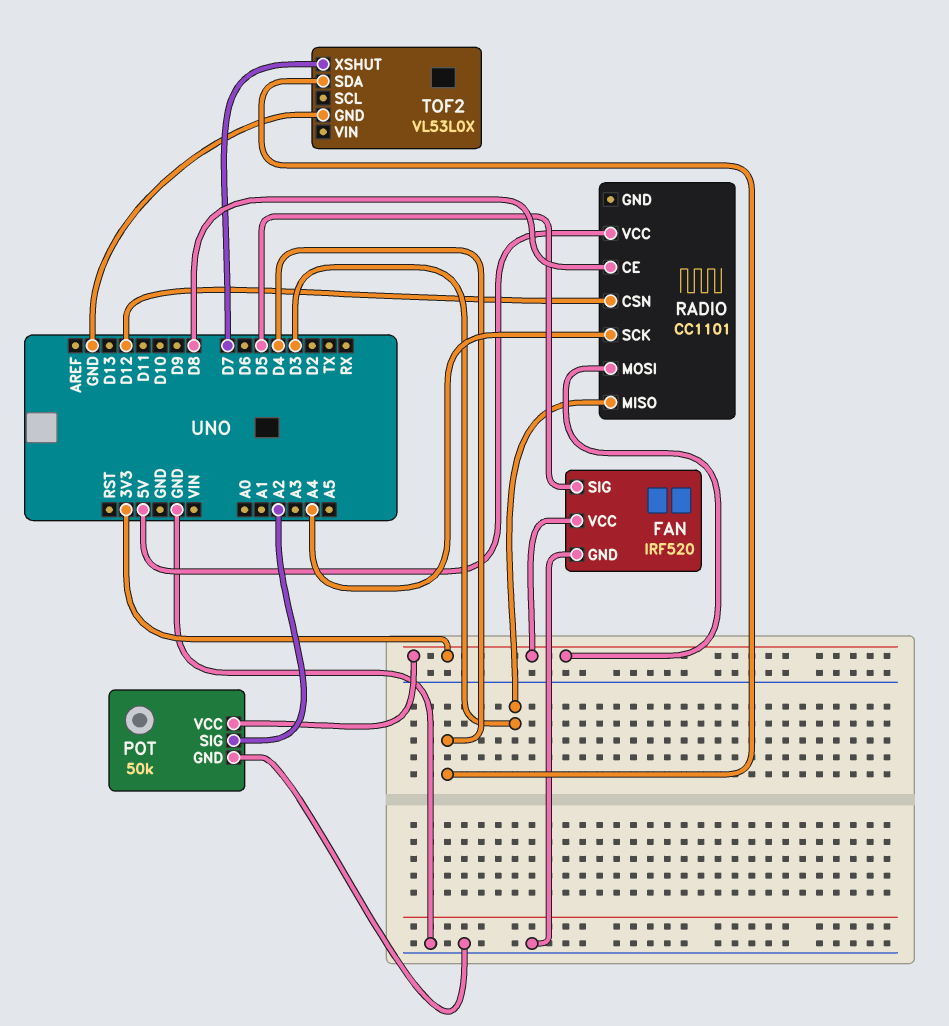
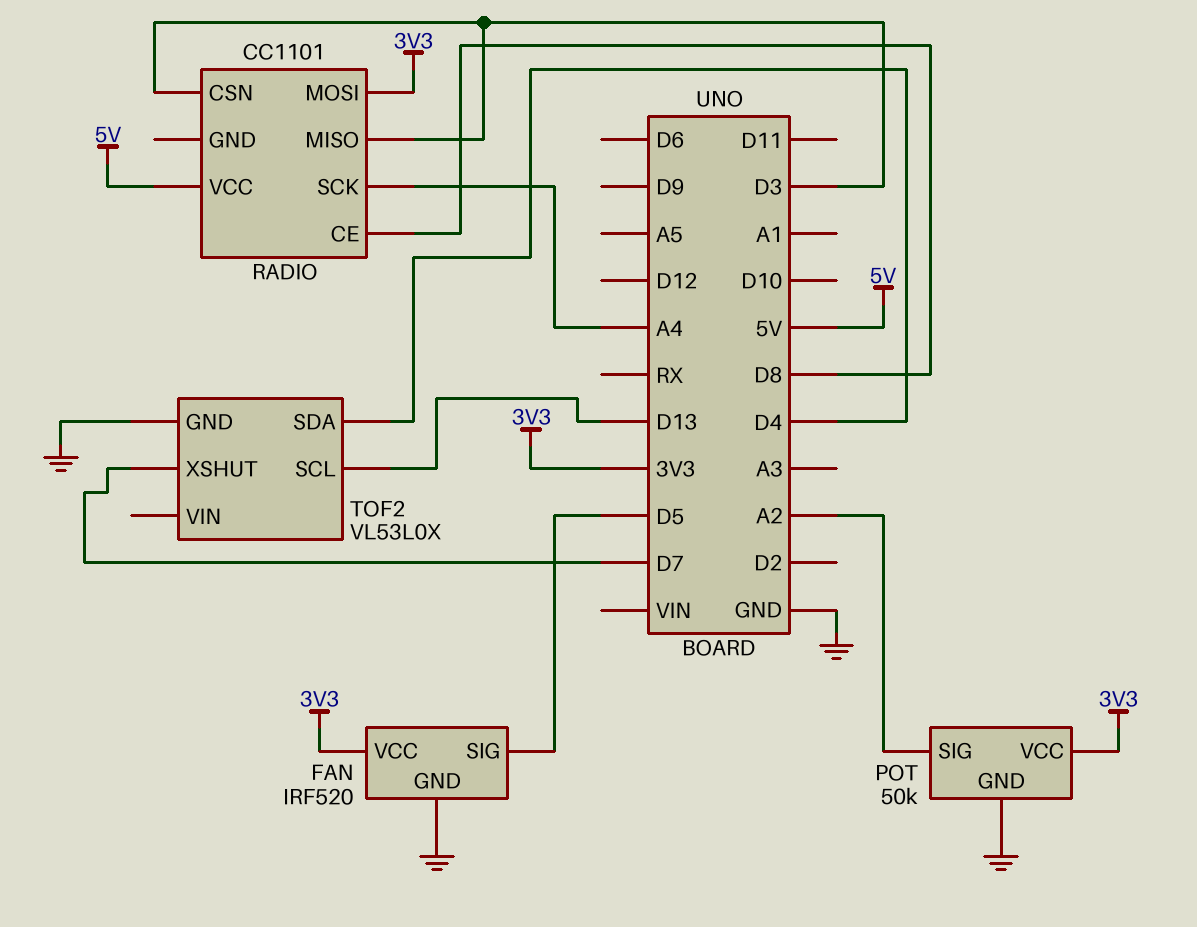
RADIO pin CSN: D12 -> D3
TOF2 pin SCL: none -> D13

